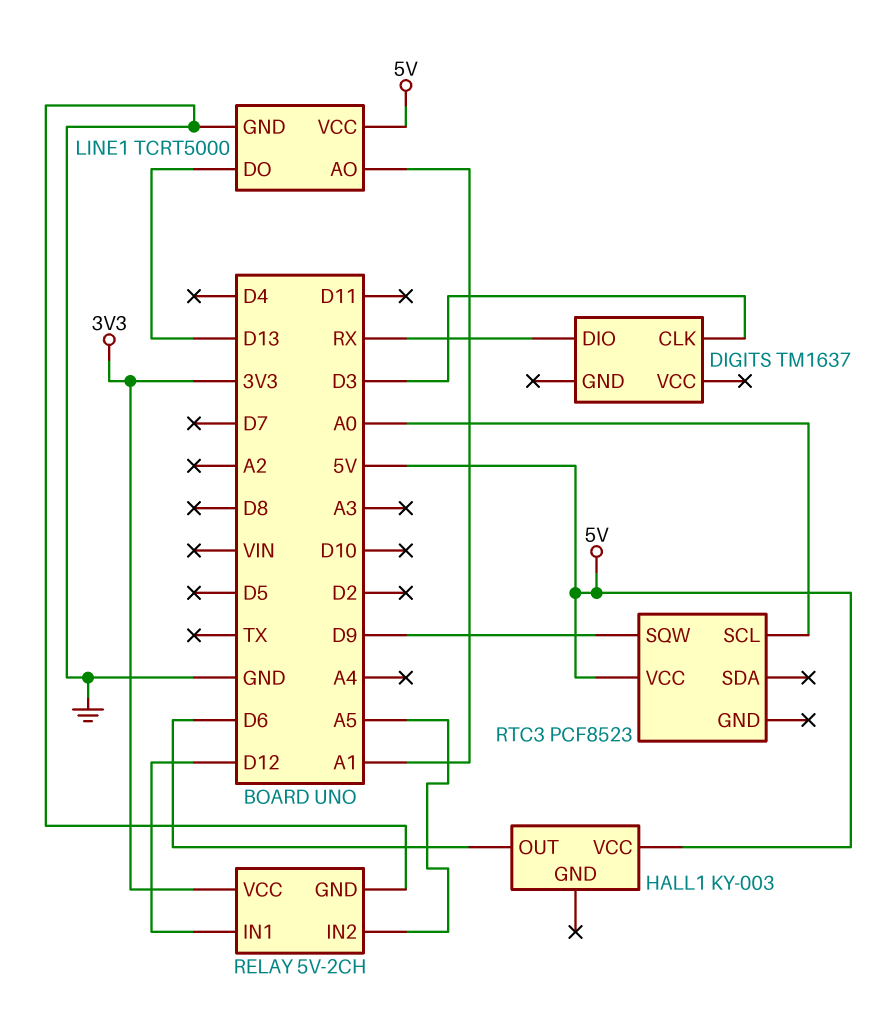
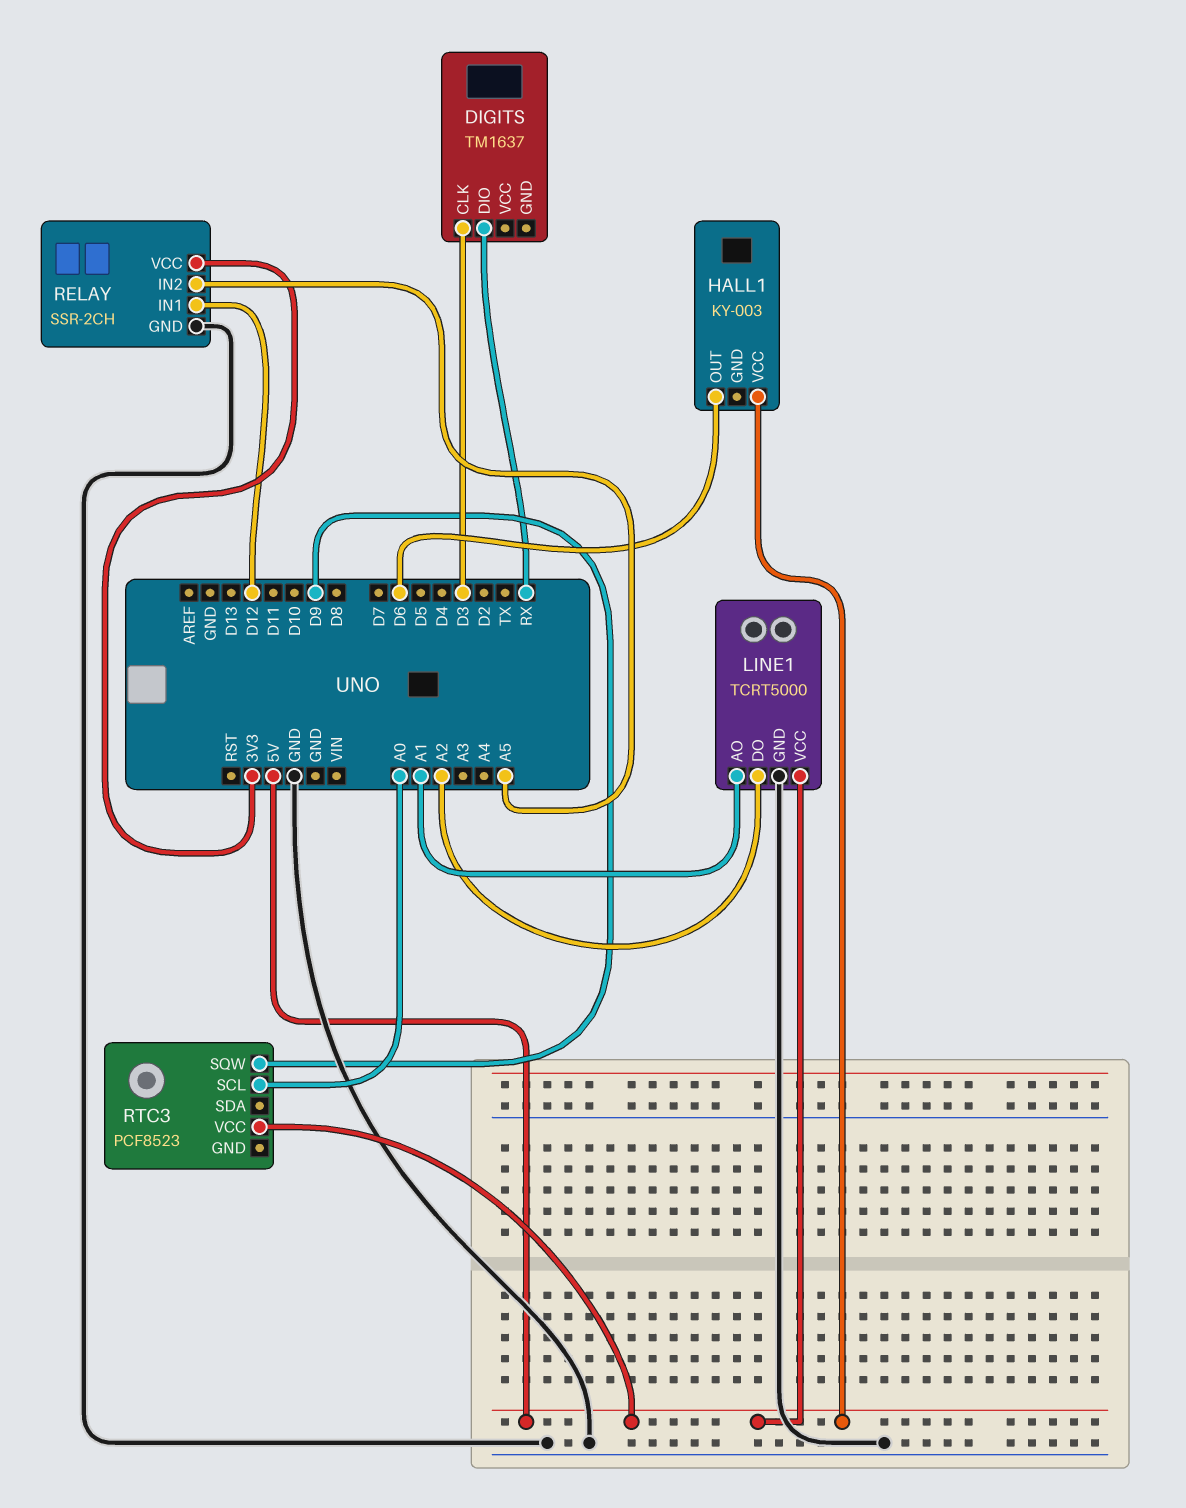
LINE1 pin DO: D13 -> A2
RELAY: 5V-2CH -> SSR-2CH

